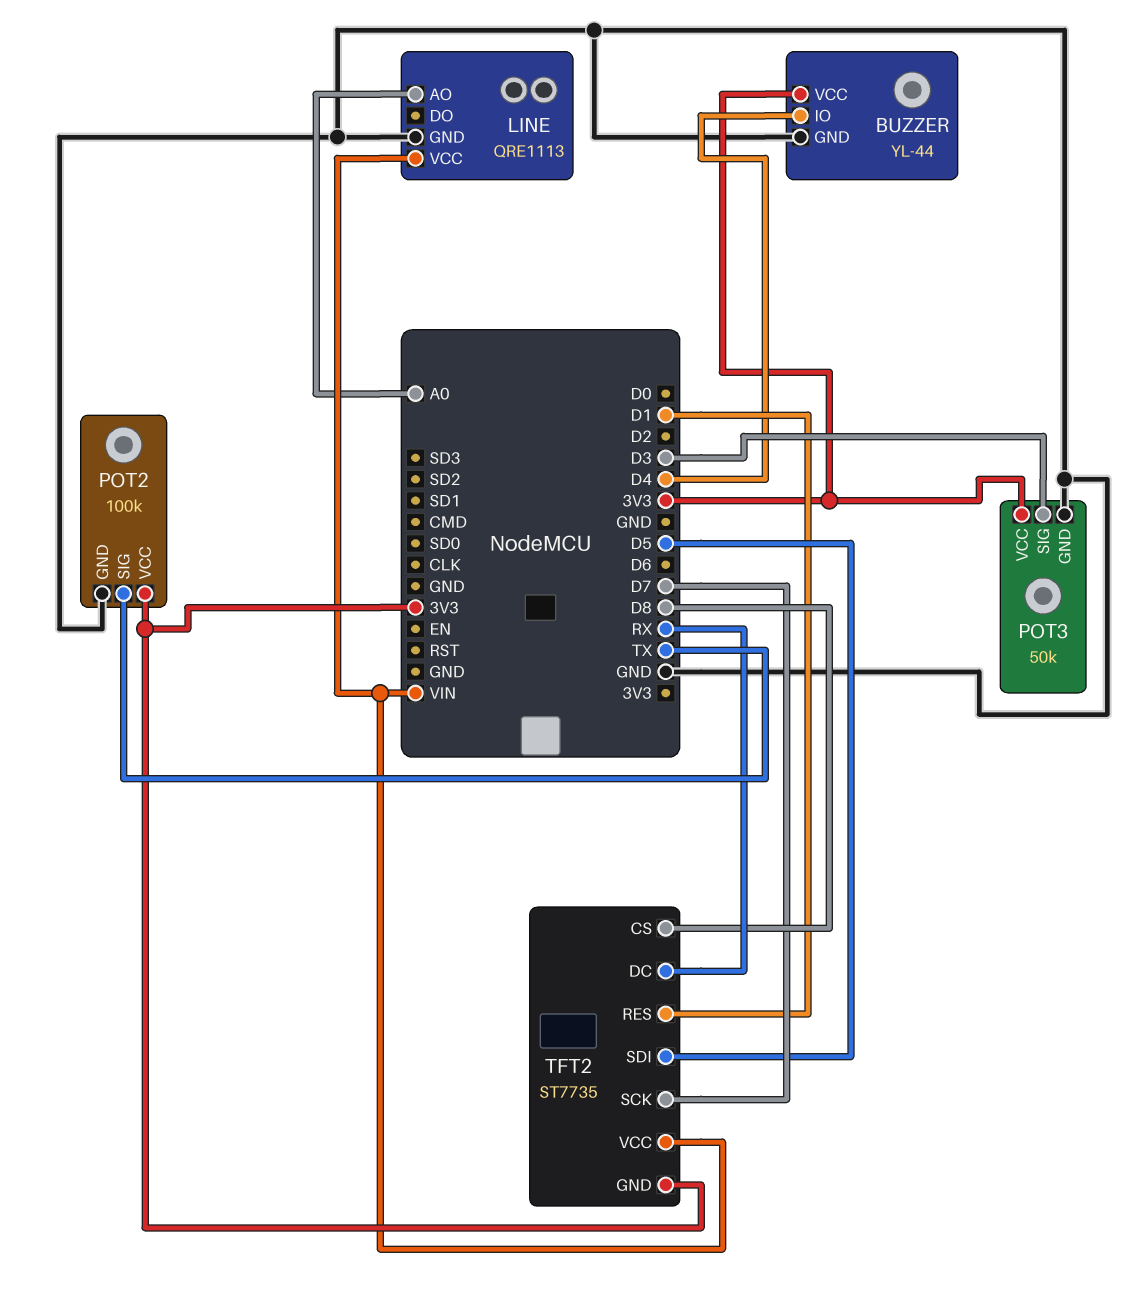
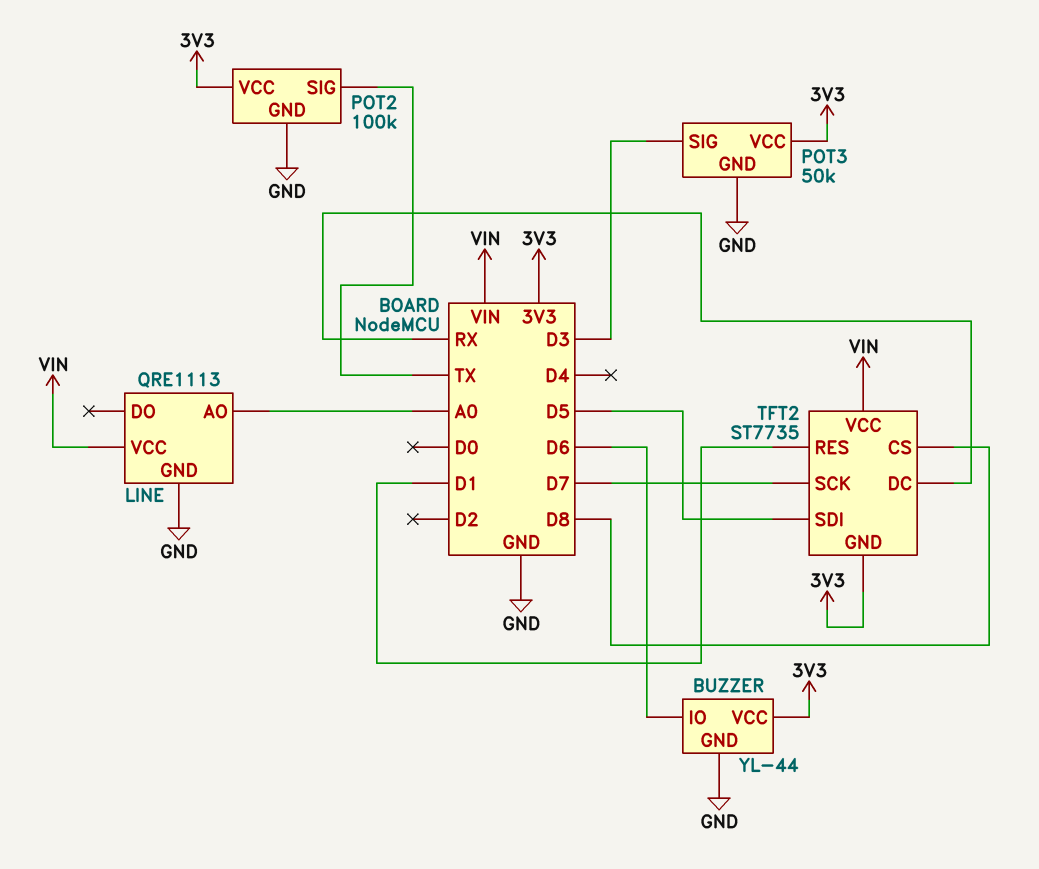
BUZZER pin IO: D4 -> D6

